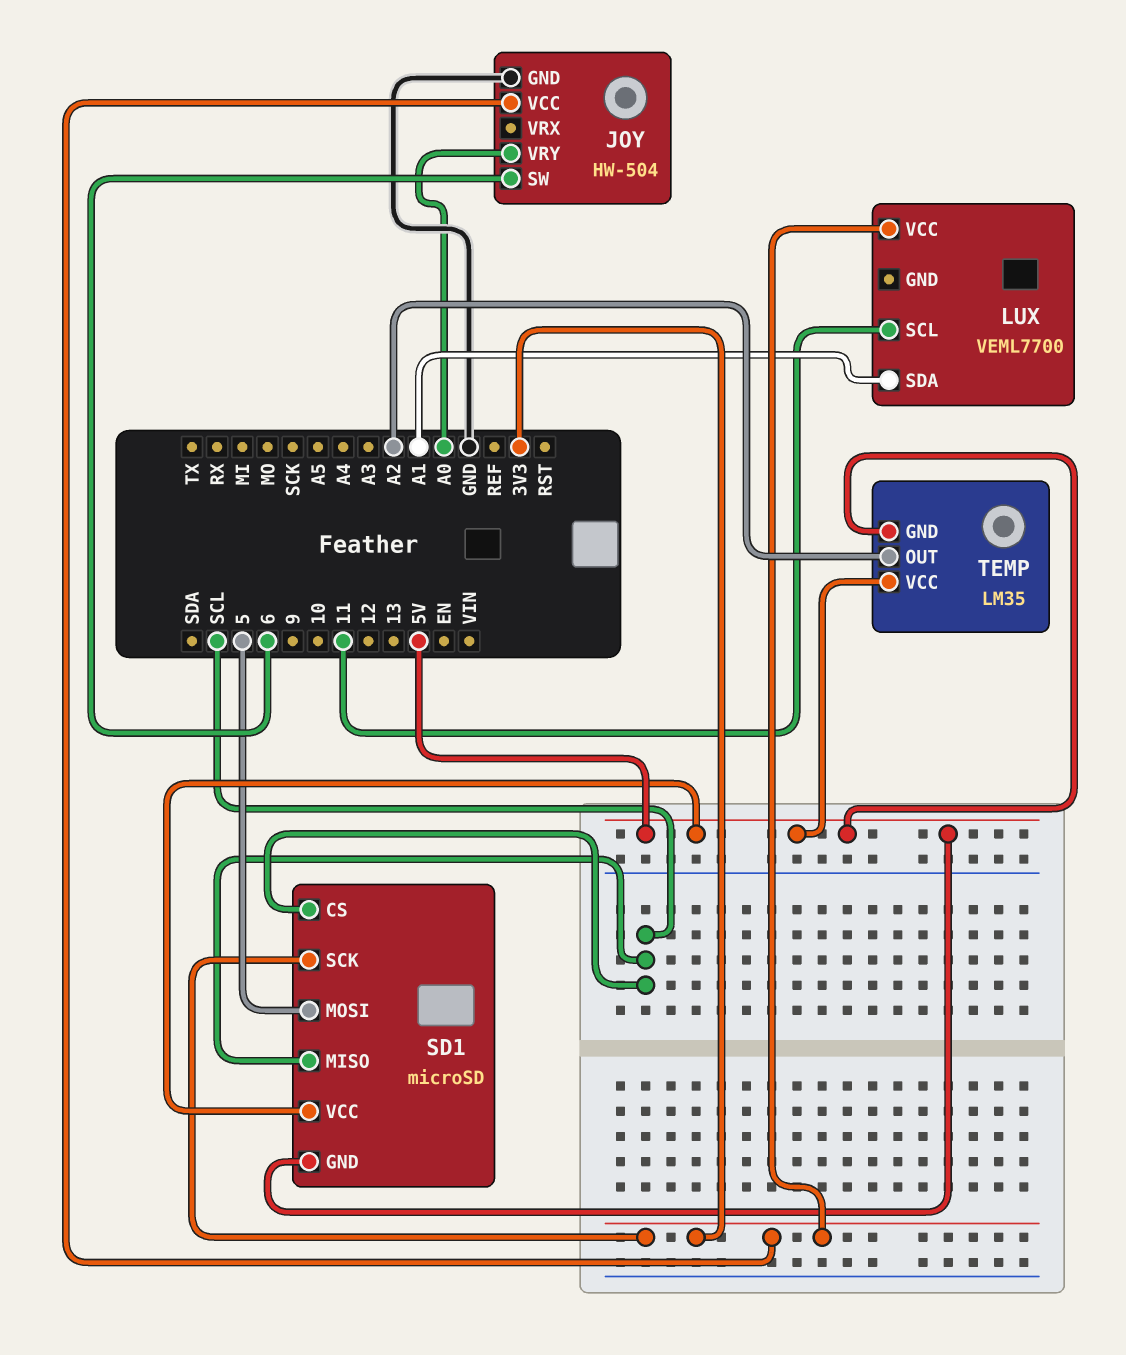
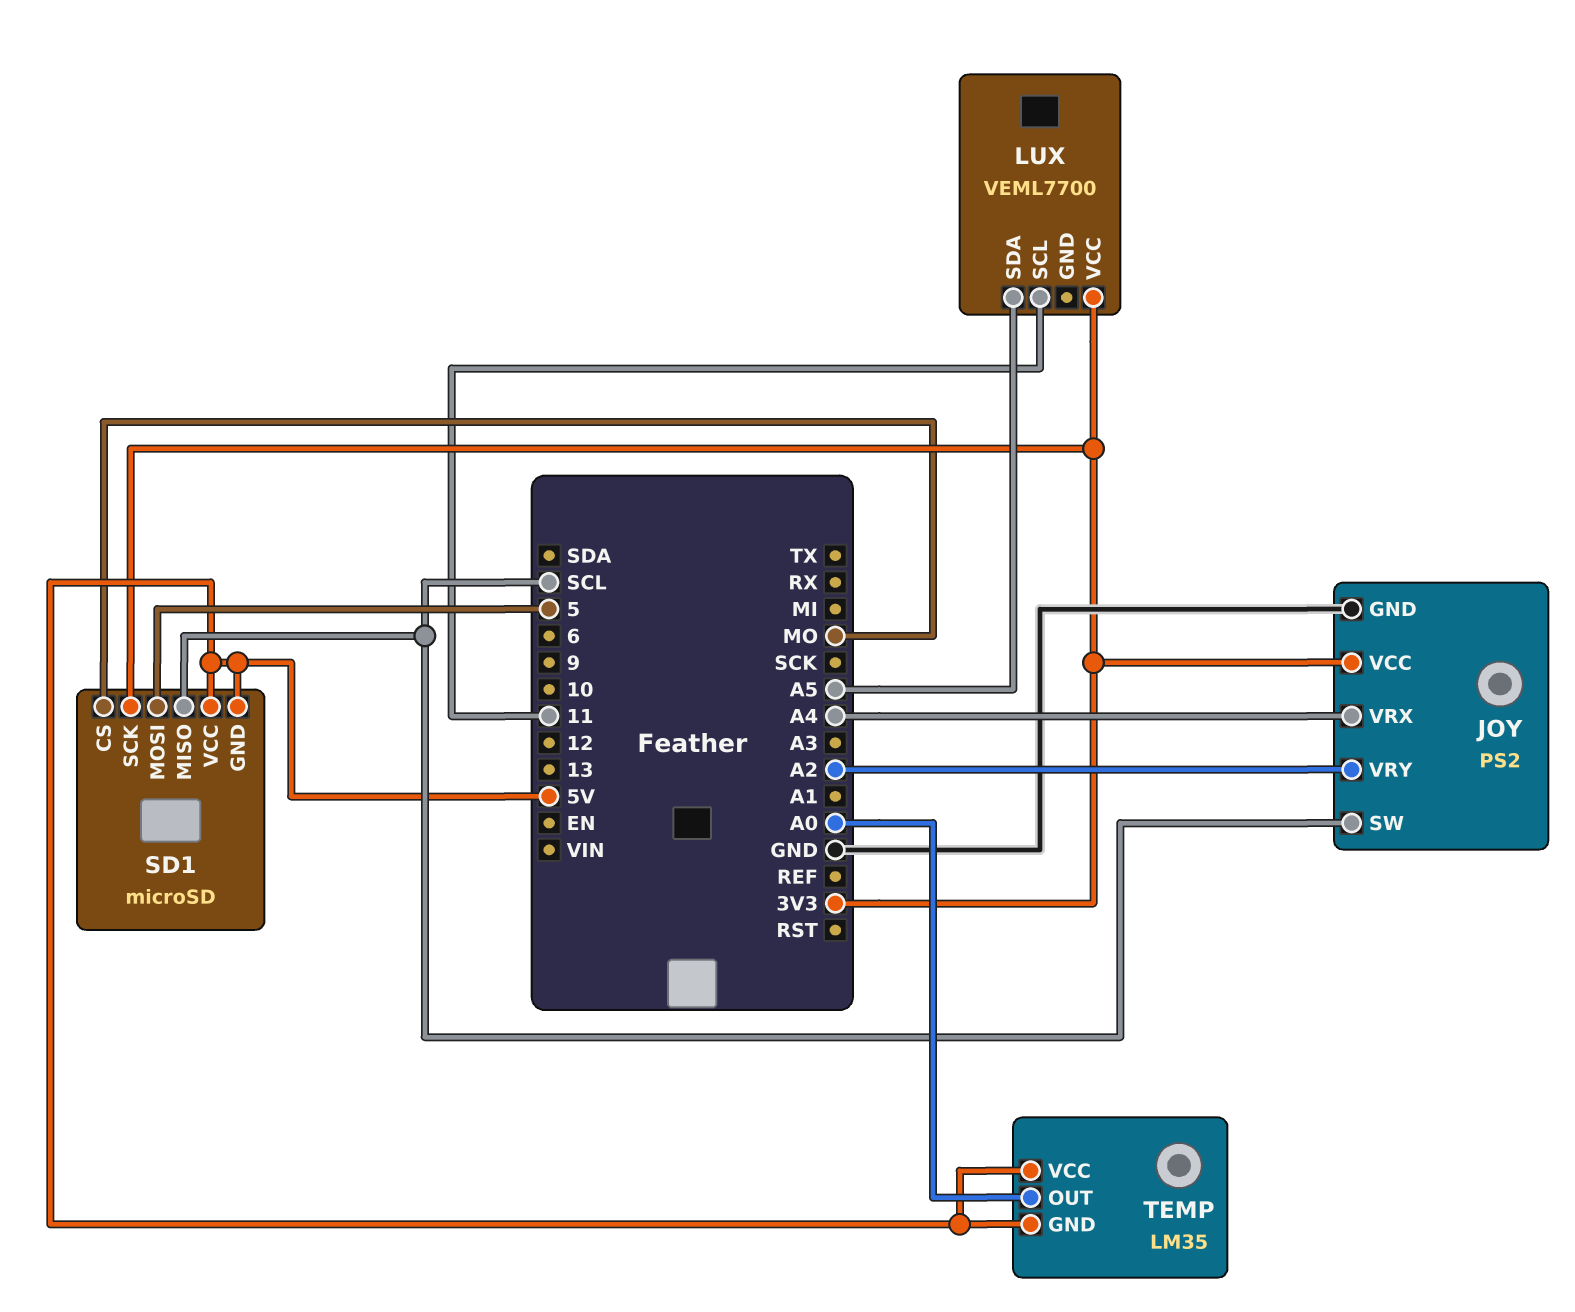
JOY: HW-504 -> PS2
JOY pin SW: 6 -> SCL
JOY pin VRX: none -> A4
JOY pin VRY: A0 -> A2
LUX pin SDA: A1 -> A5
SD1 pin CS: SCL -> MO
TEMP pin OUT: A2 -> A0

